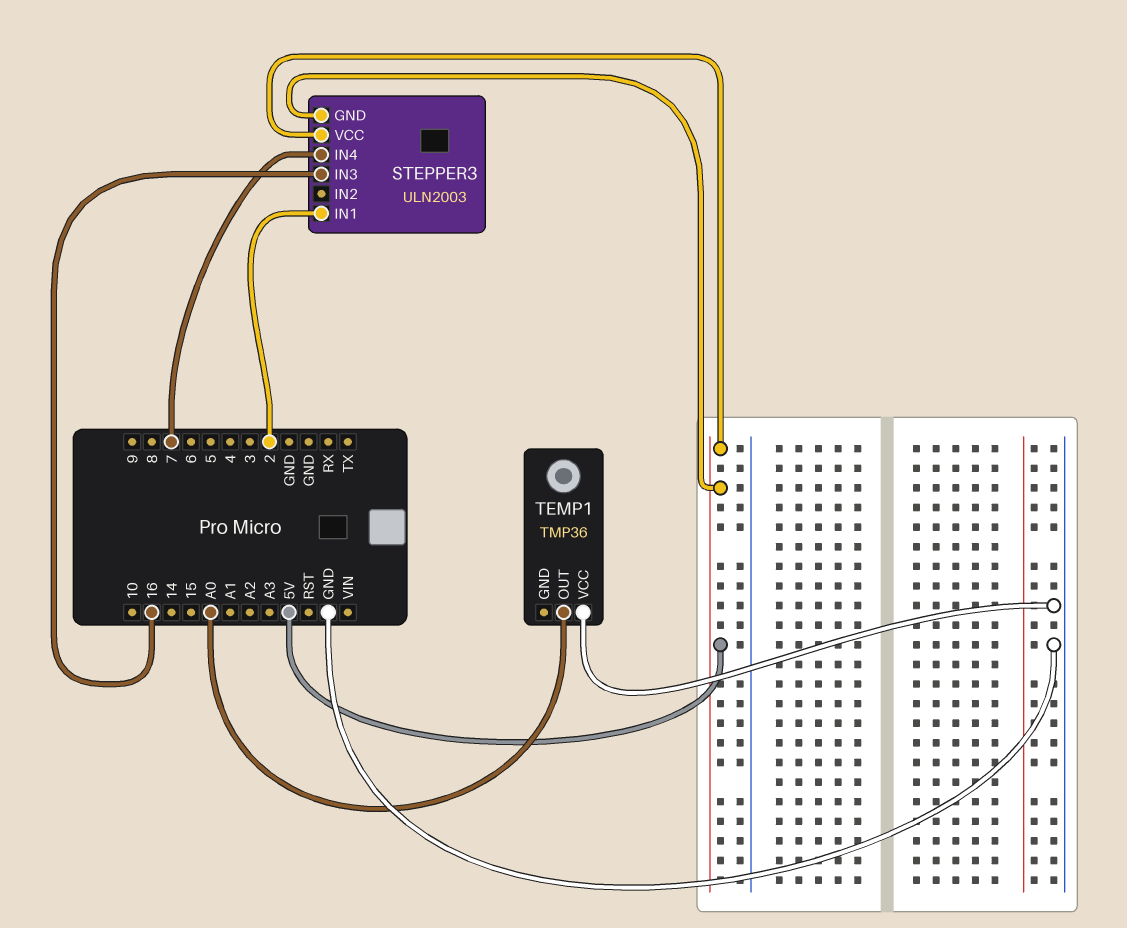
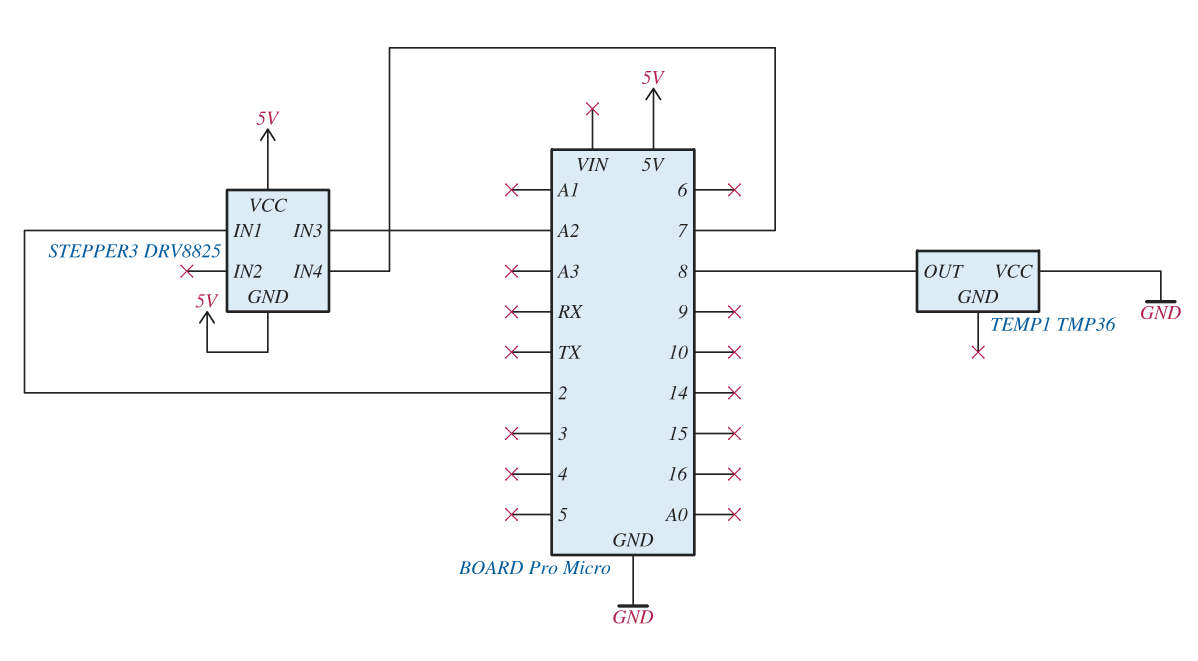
STEPPER3: ULN2003 -> DRV8825
STEPPER3 pin IN3: 16 -> A2
TEMP1 pin OUT: A0 -> 8

